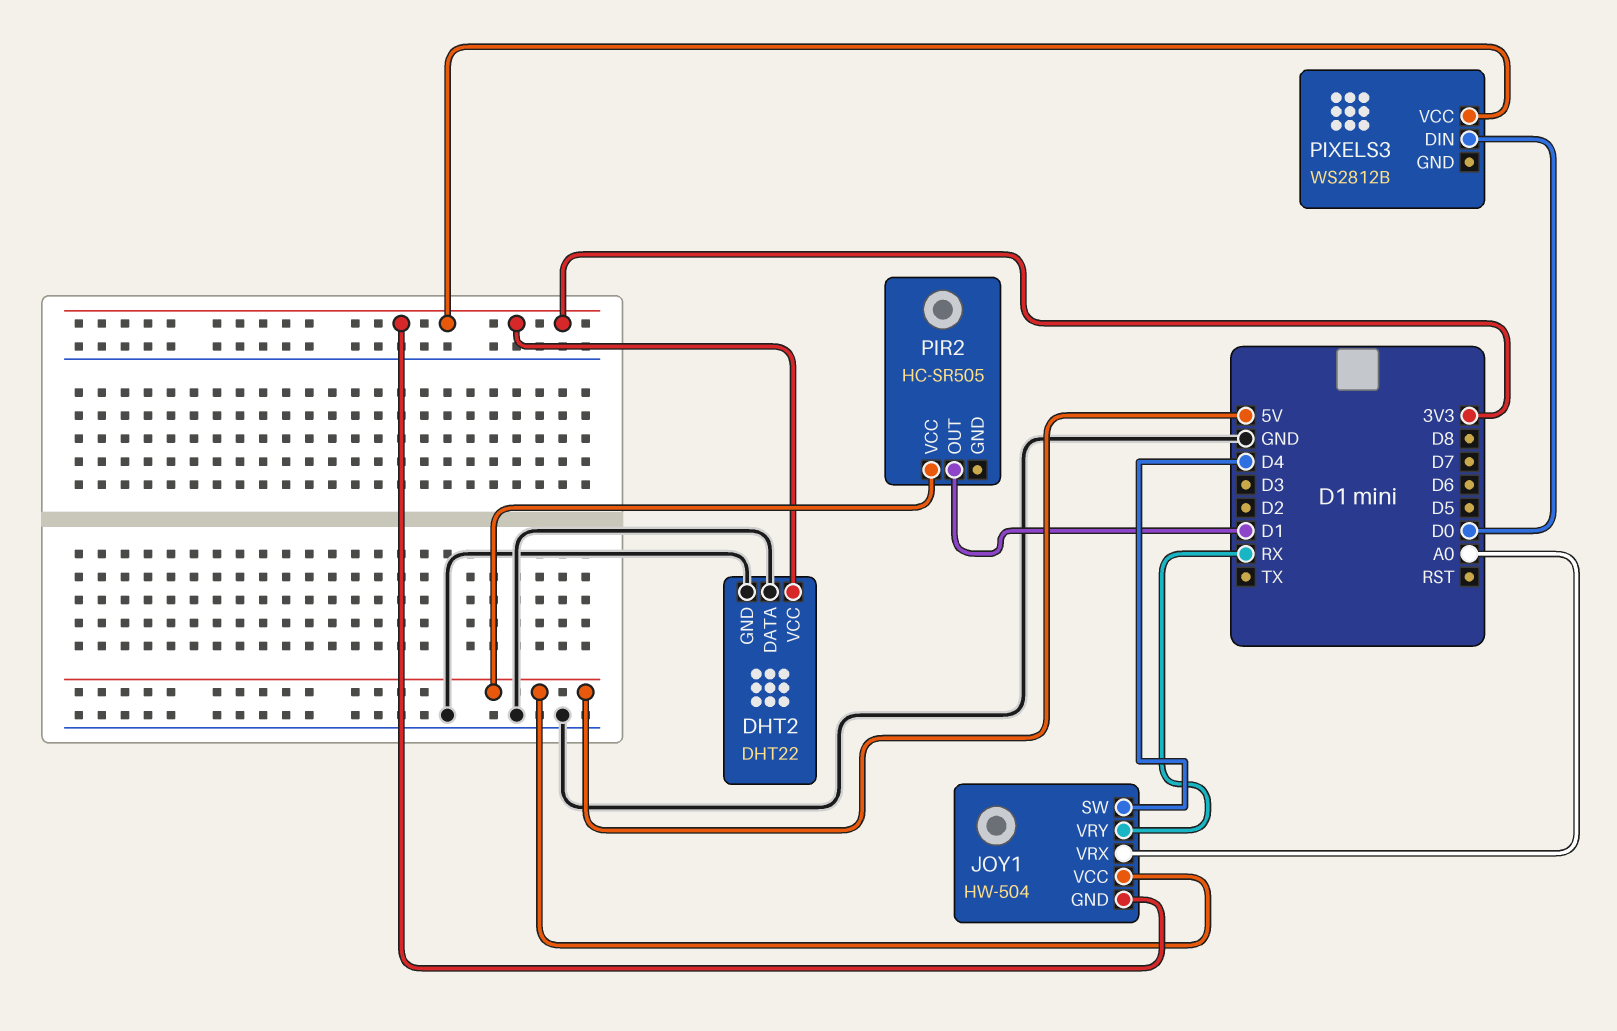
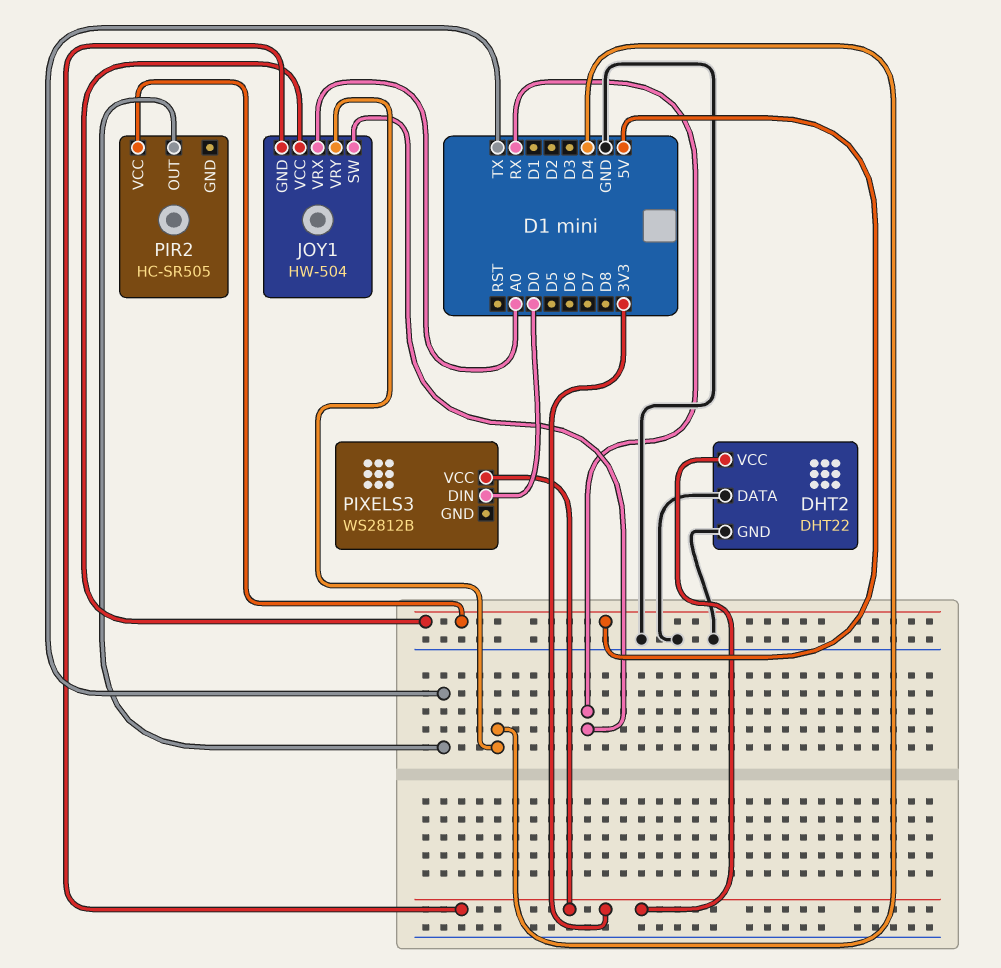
JOY1 pin SW: D4 -> RX
JOY1 pin VRY: RX -> D4
PIR2 pin OUT: D1 -> TX

